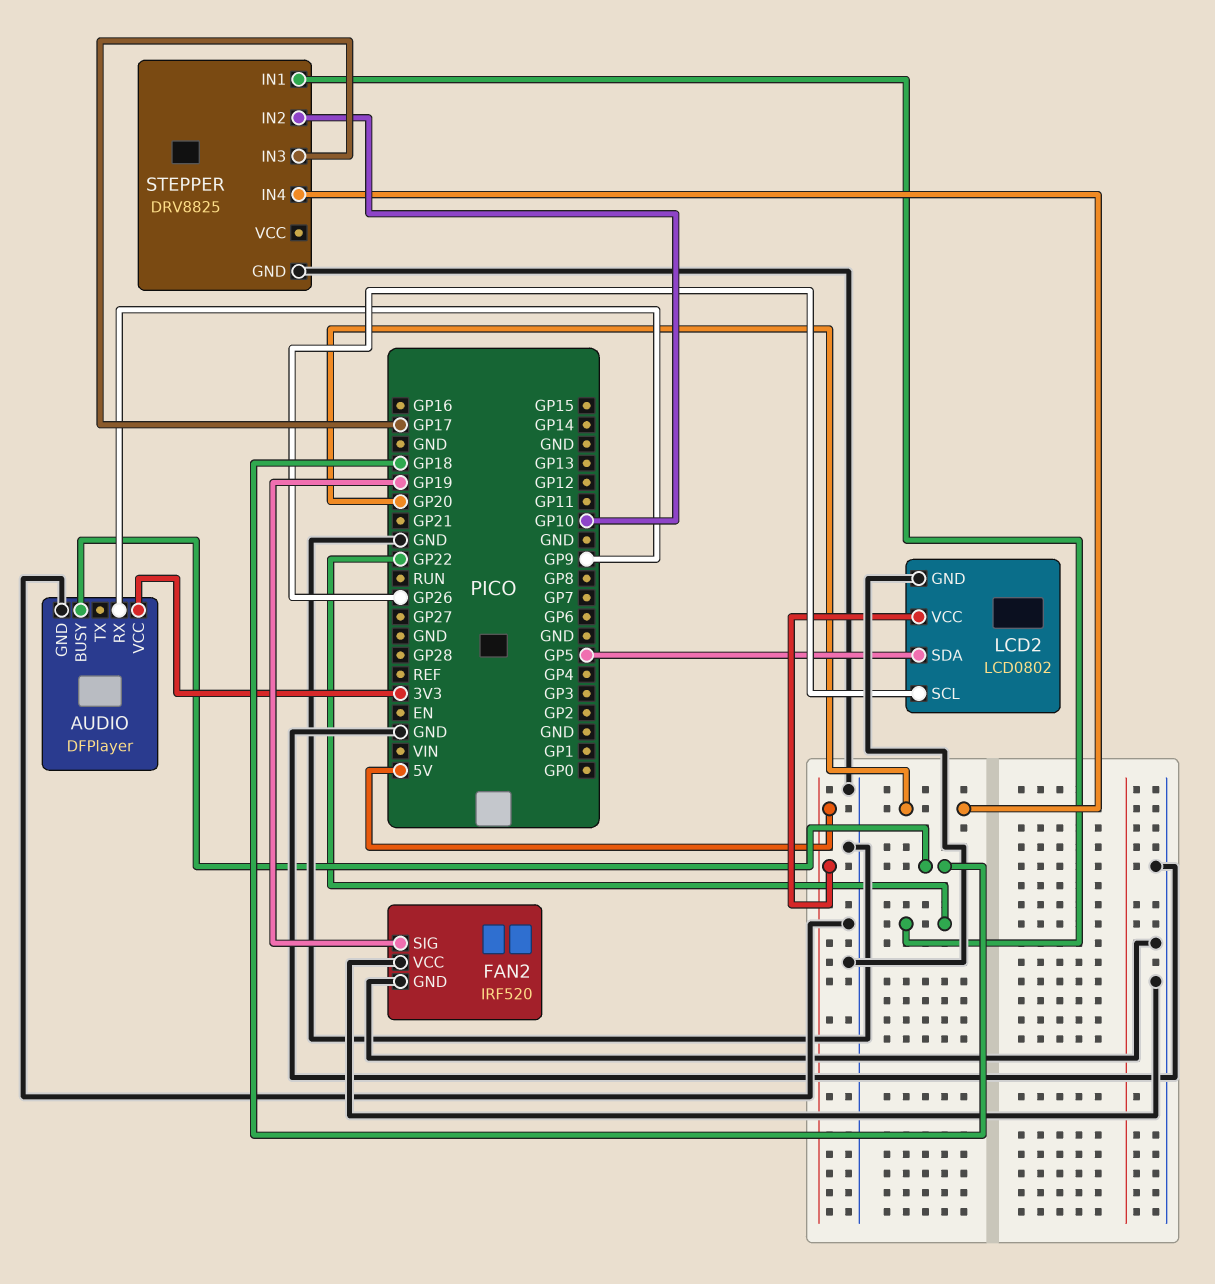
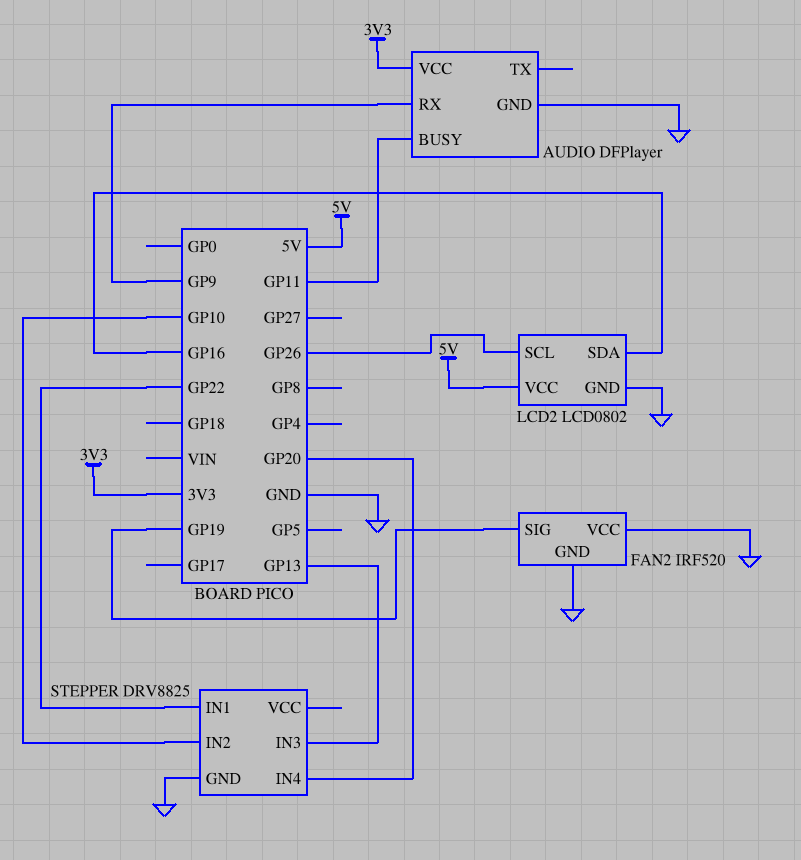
AUDIO pin BUSY: GP18 -> GP11
LCD2 pin SDA: GP5 -> GP16
STEPPER pin IN3: GP17 -> GP13

